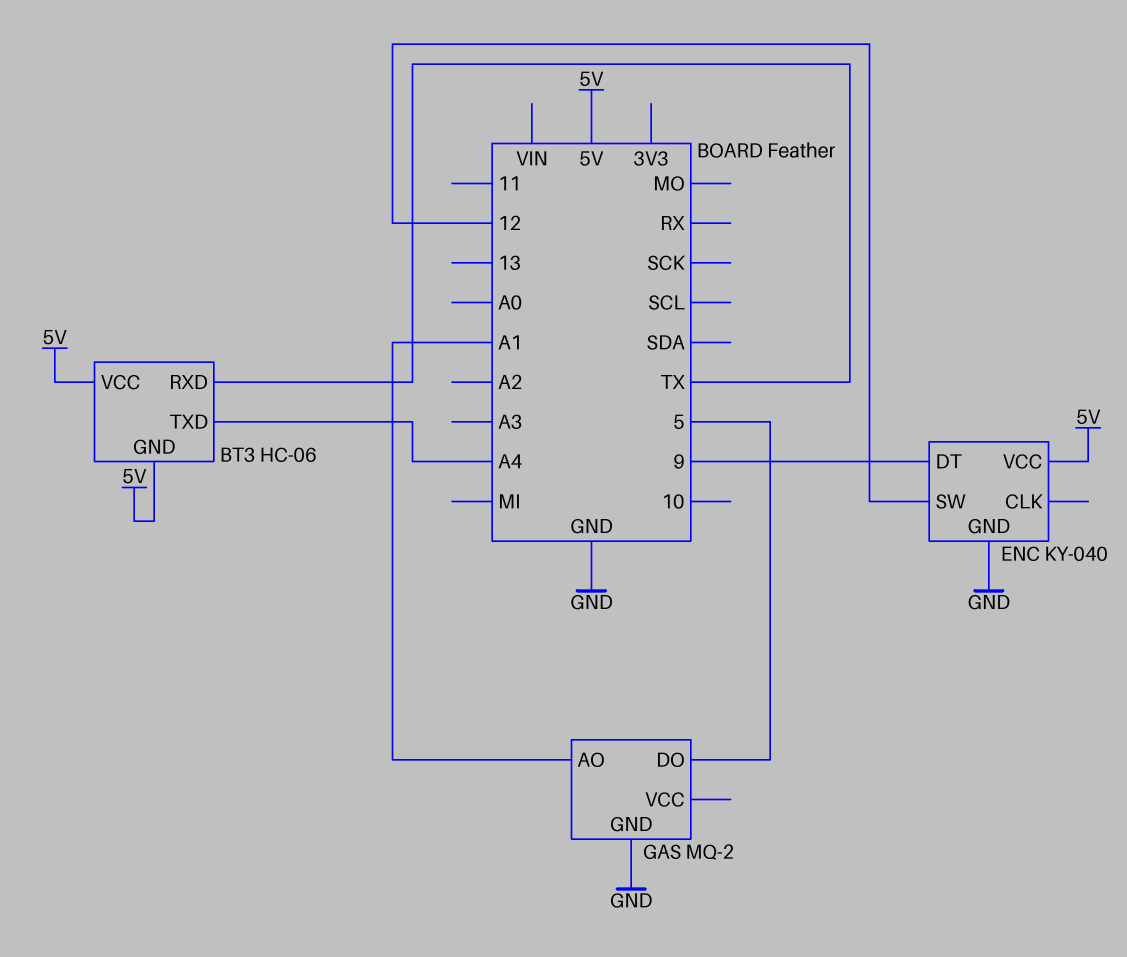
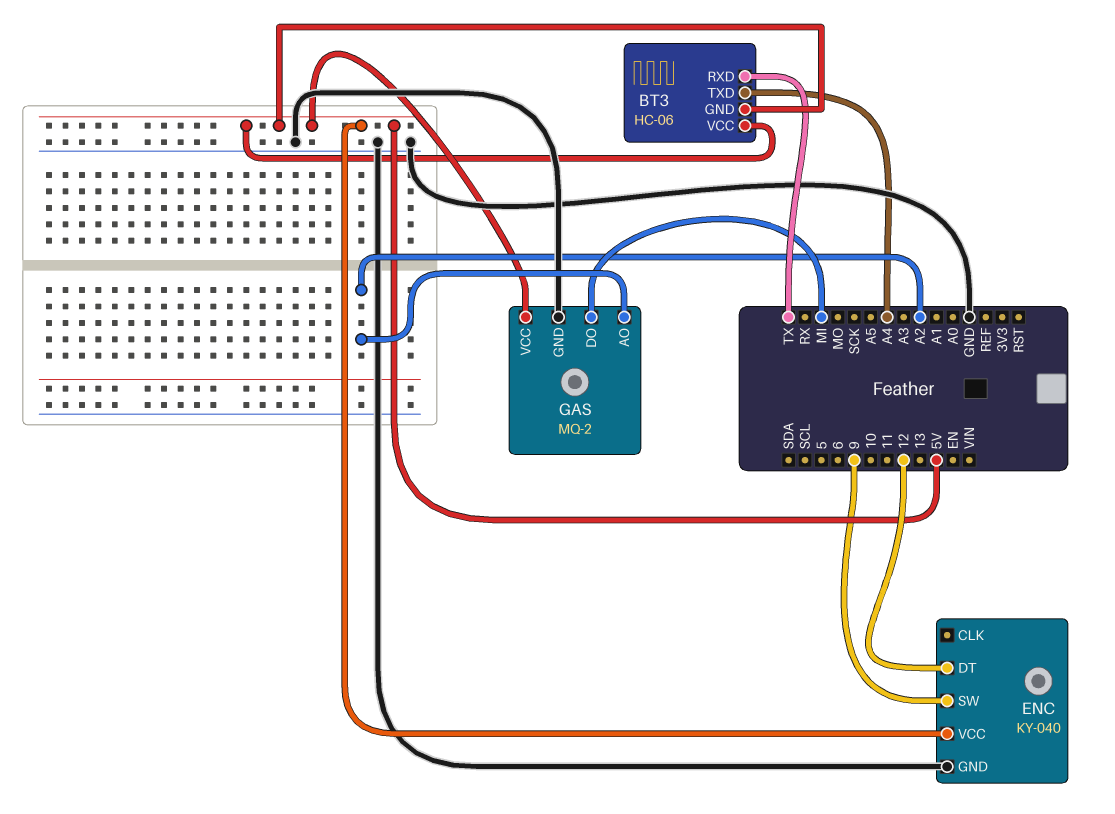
ENC pin DT: 9 -> 12
ENC pin SW: 12 -> 9
GAS pin AO: A1 -> A2
GAS pin DO: 5 -> MI
GAS pin VCC: none -> 5V

